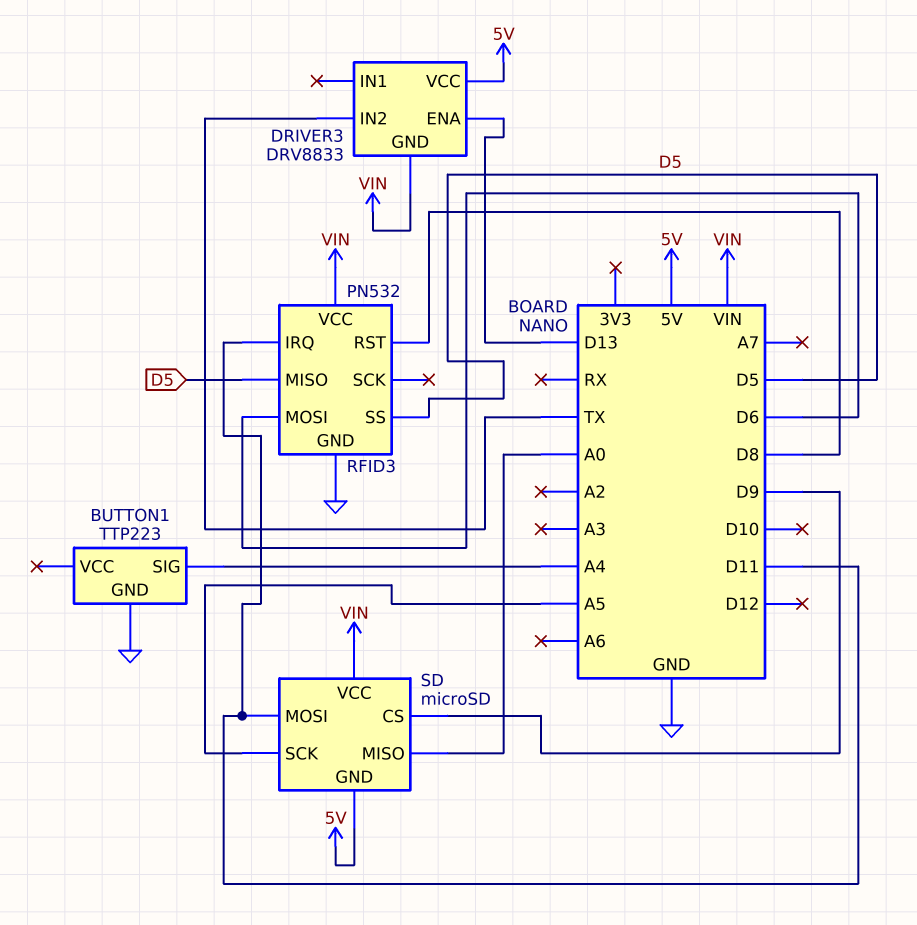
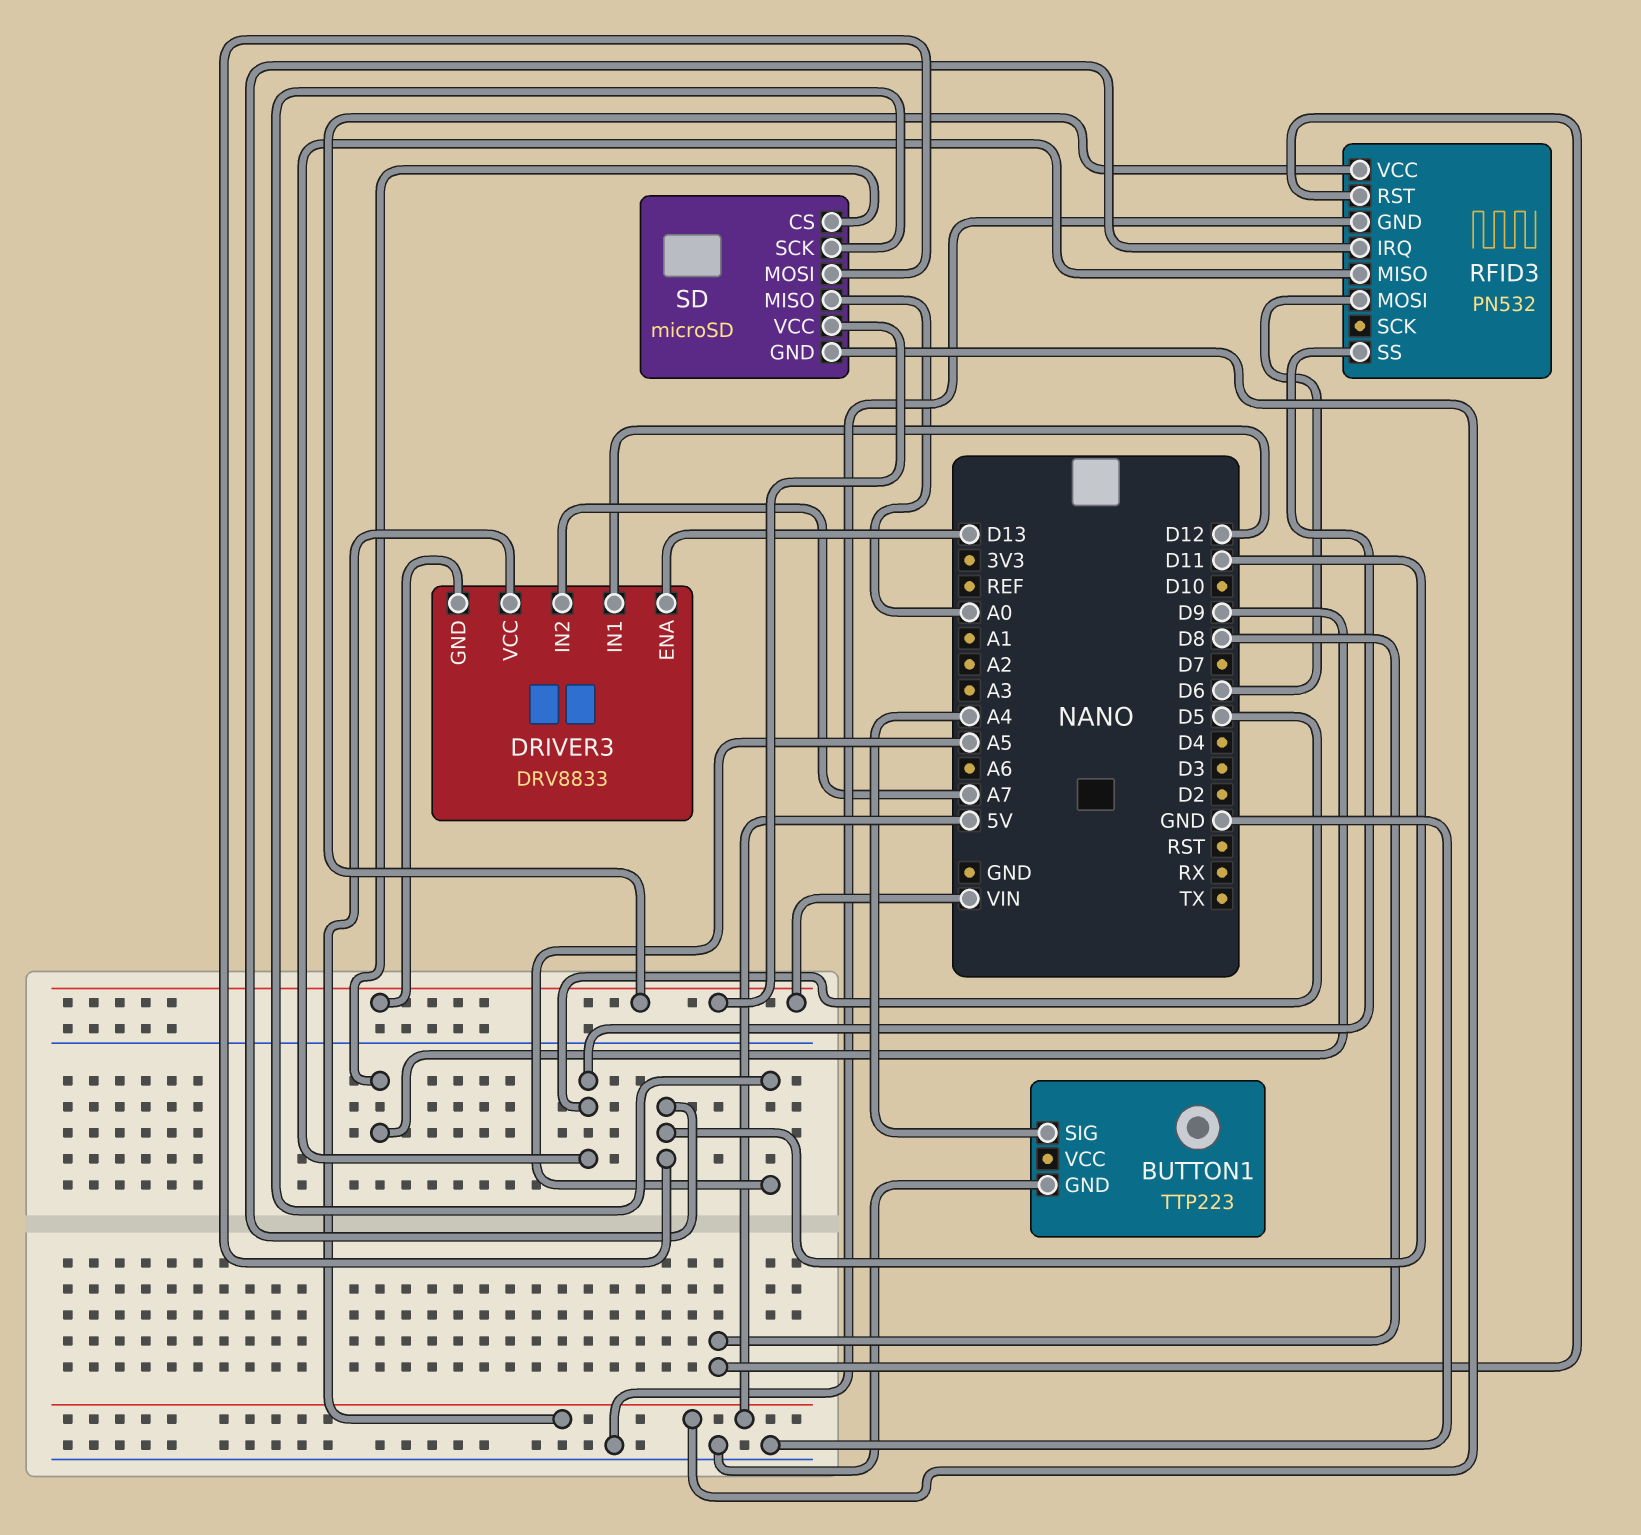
DRIVER3 pin IN1: none -> D12
DRIVER3 pin IN2: TX -> A7

